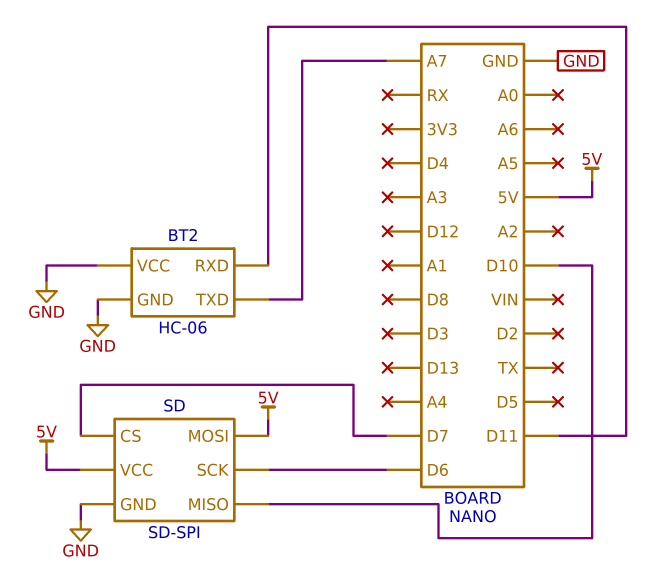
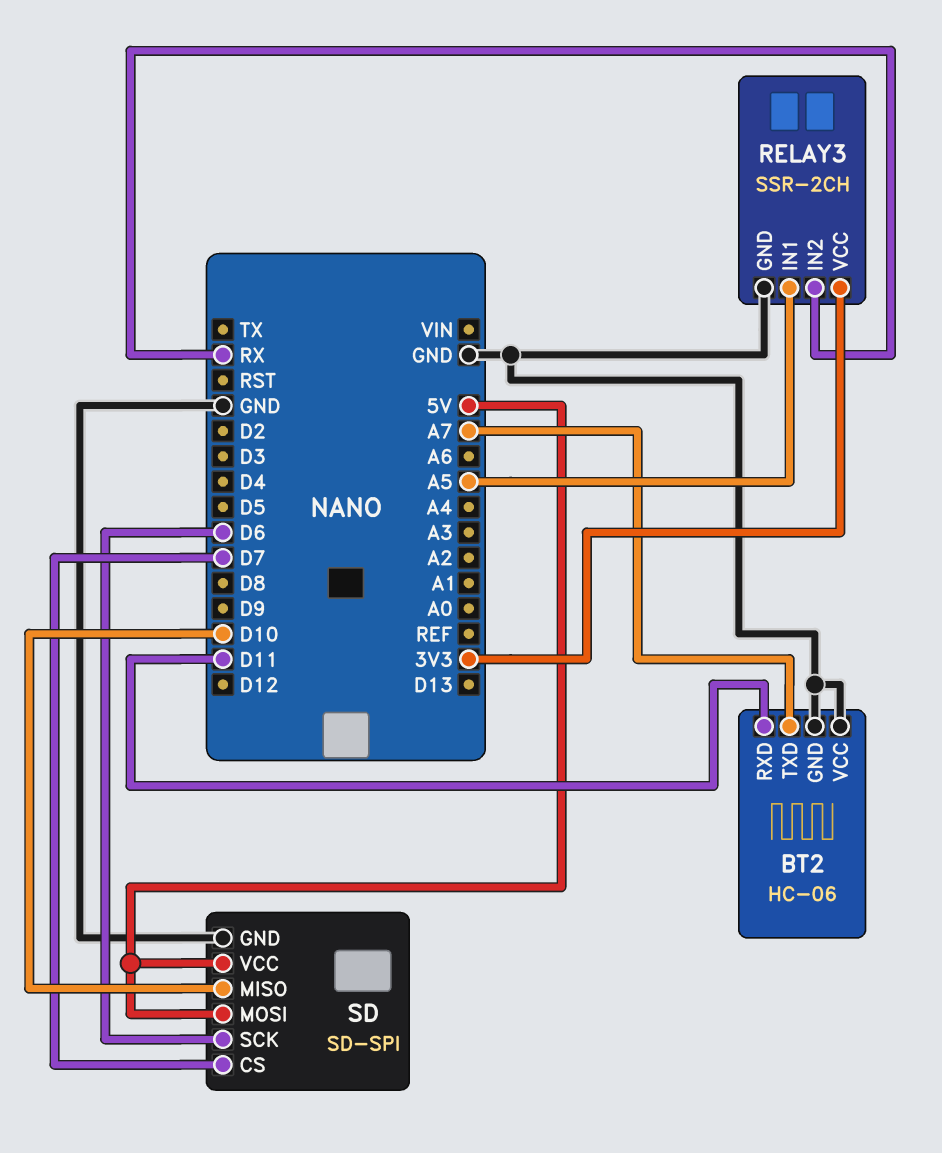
RELAY3: none -> SSR-2CH
RELAY3 pin GND: none -> GND
RELAY3 pin IN1: none -> A5
RELAY3 pin IN2: none -> RX
RELAY3 pin VCC: none -> 3V3

